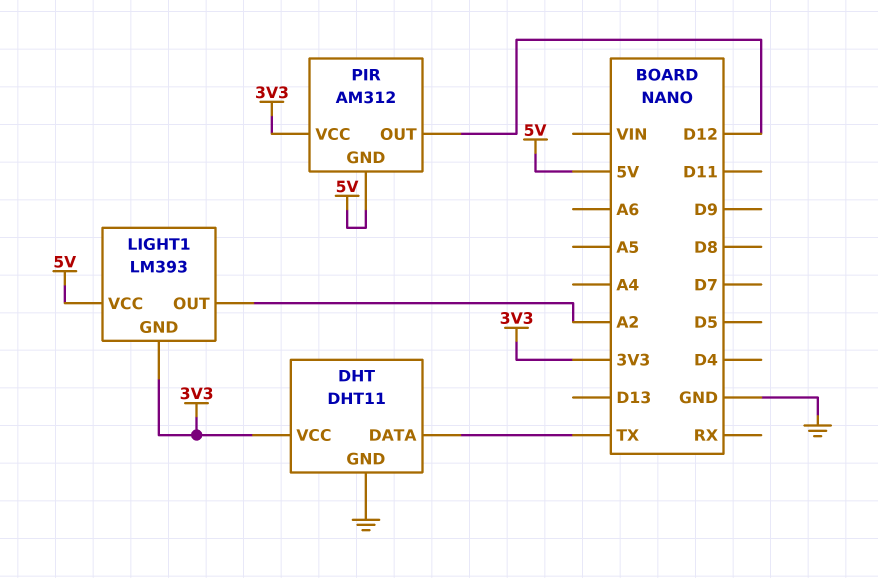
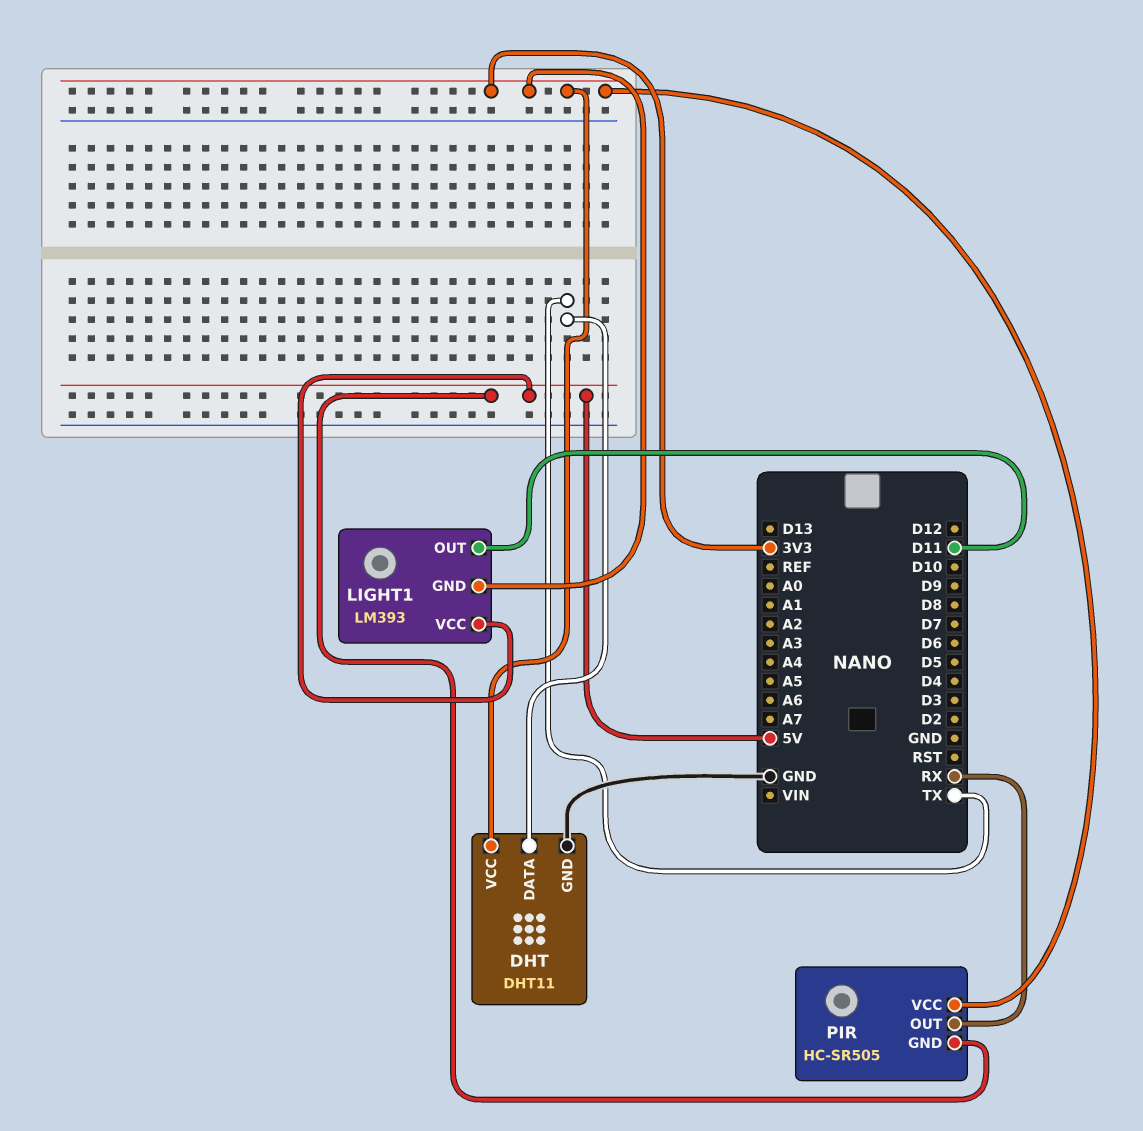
LIGHT1 pin OUT: A2 -> D11
PIR: AM312 -> HC-SR505
PIR pin OUT: D12 -> RX

